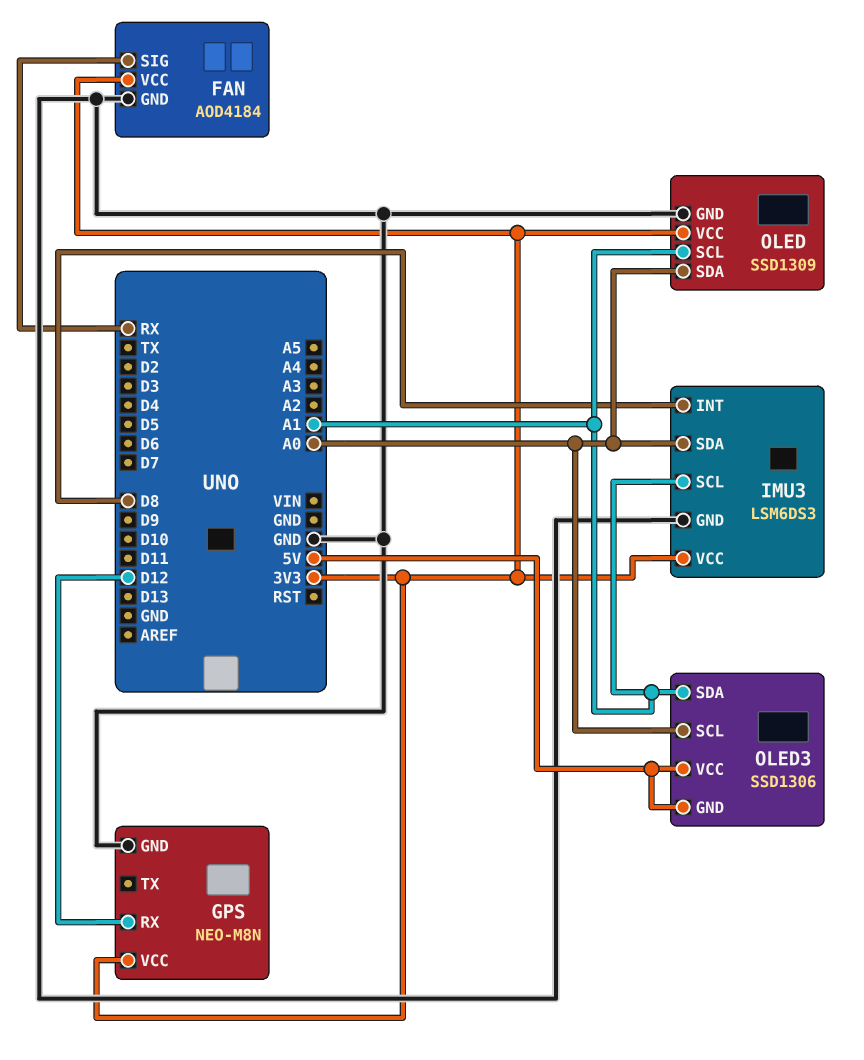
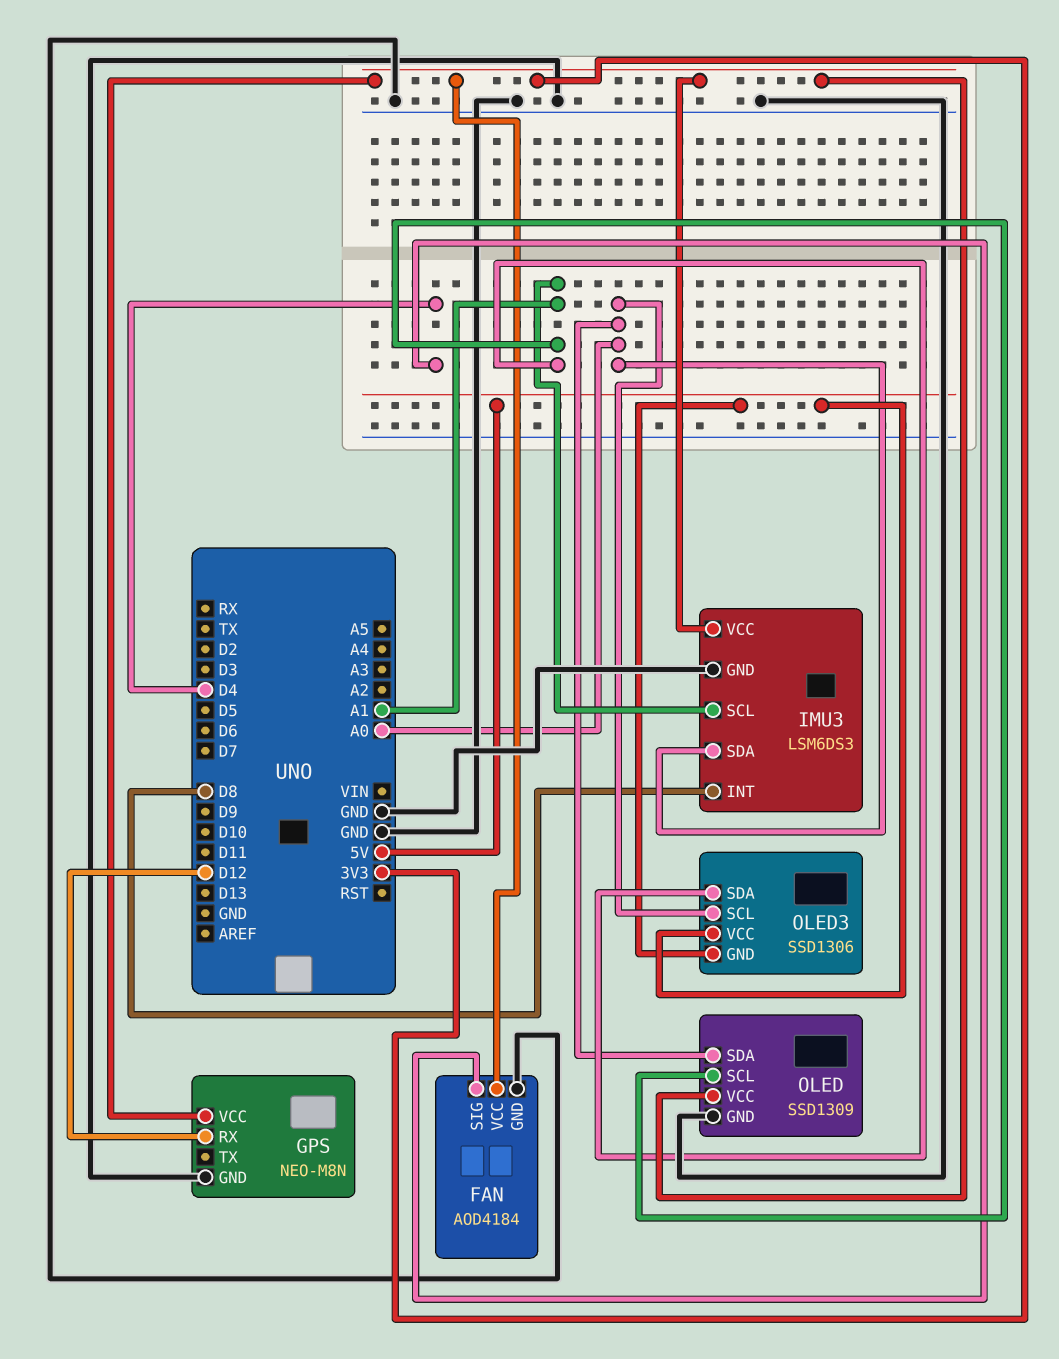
FAN pin SIG: RX -> D4

